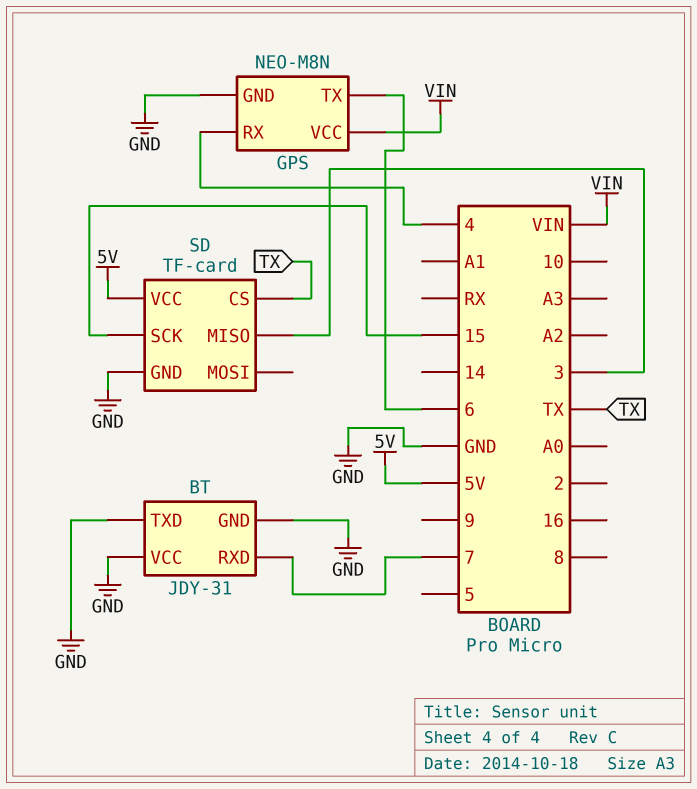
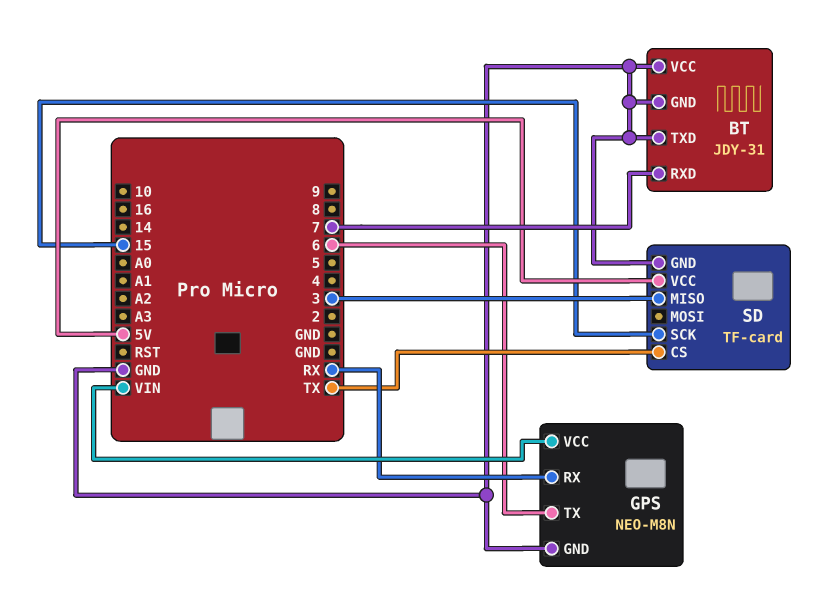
GPS pin RX: 4 -> RX

